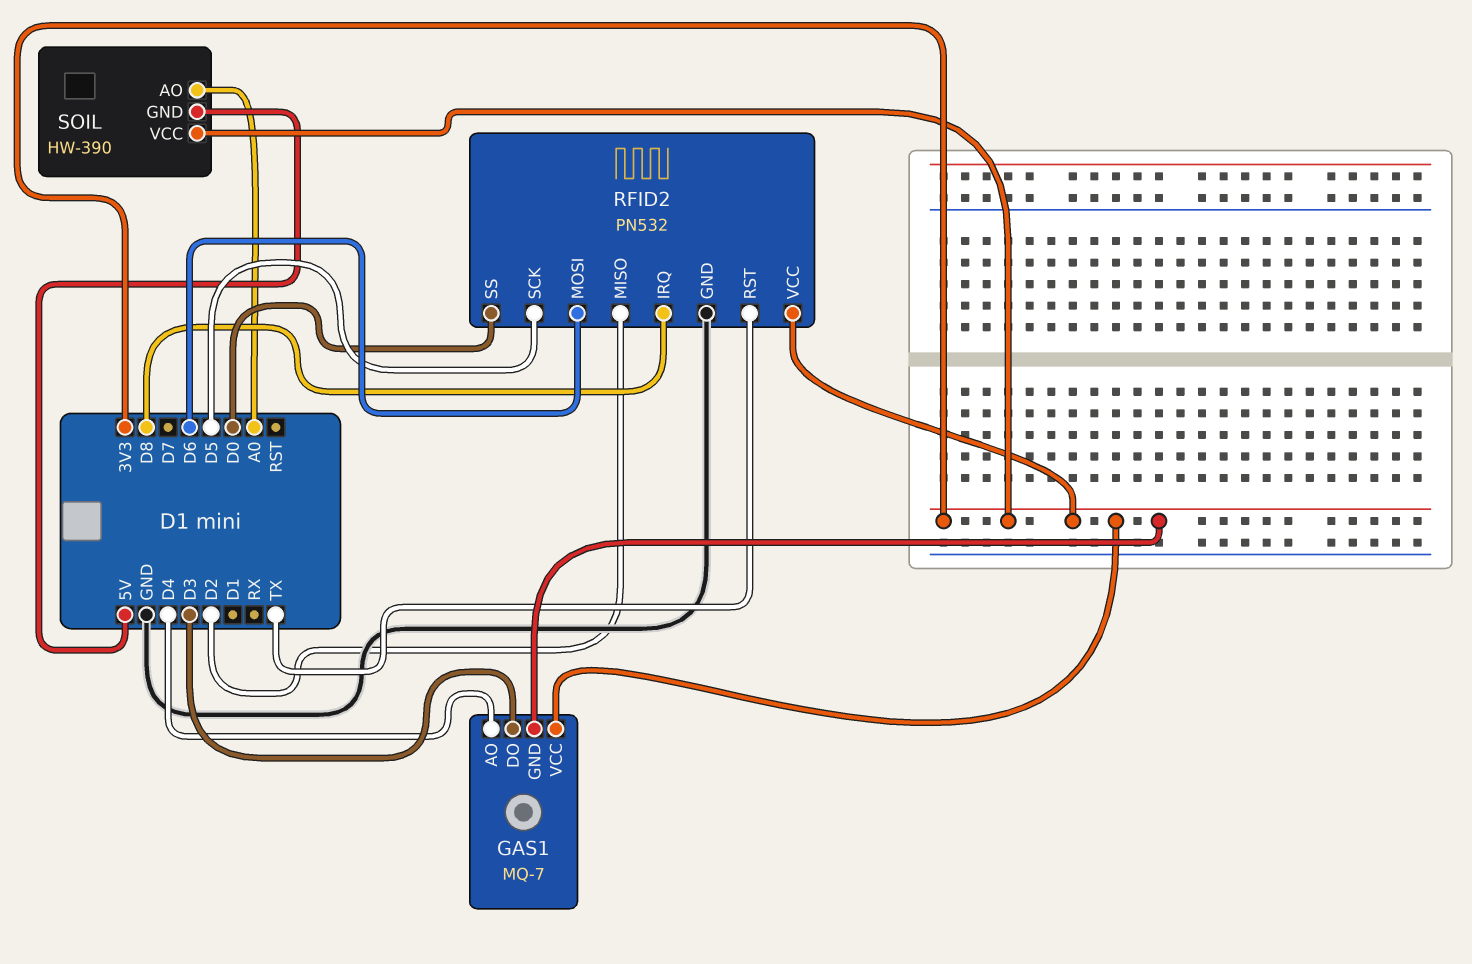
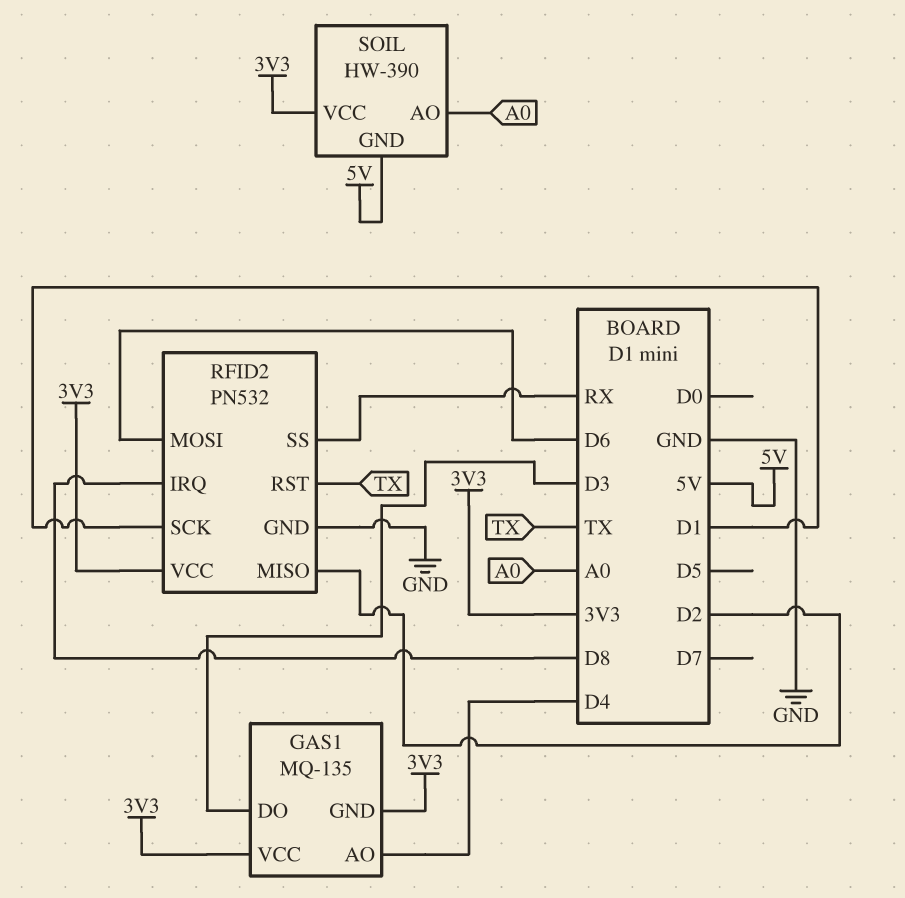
GAS1: MQ-7 -> MQ-135
RFID2 pin SCK: D5 -> D1
RFID2 pin SS: D0 -> RX

